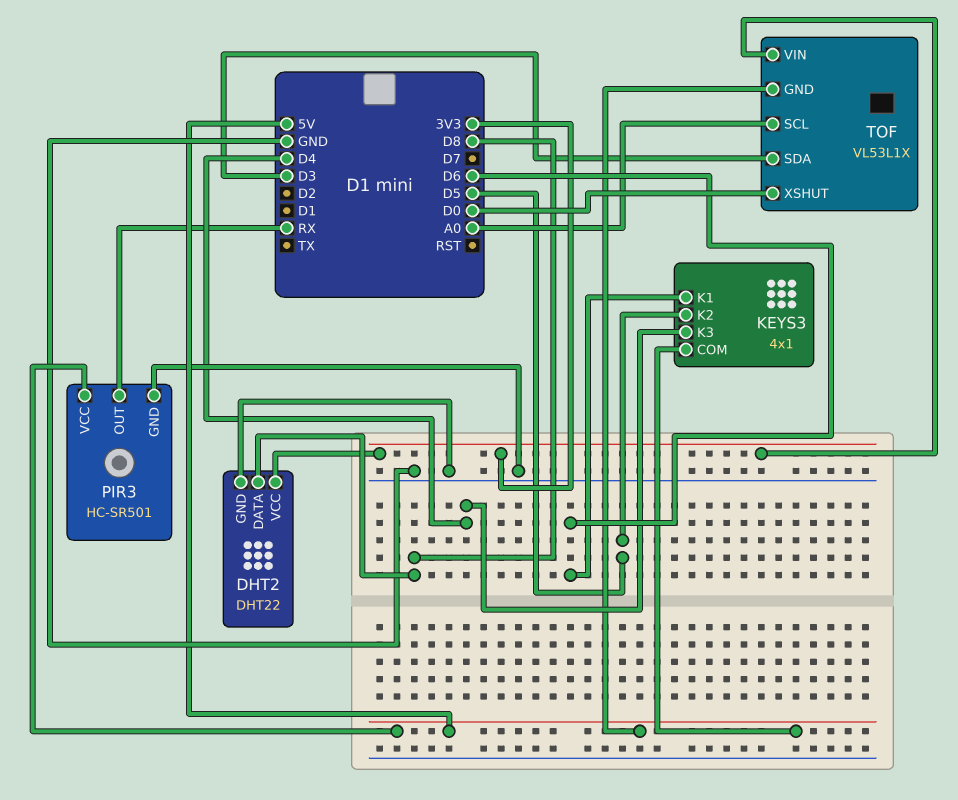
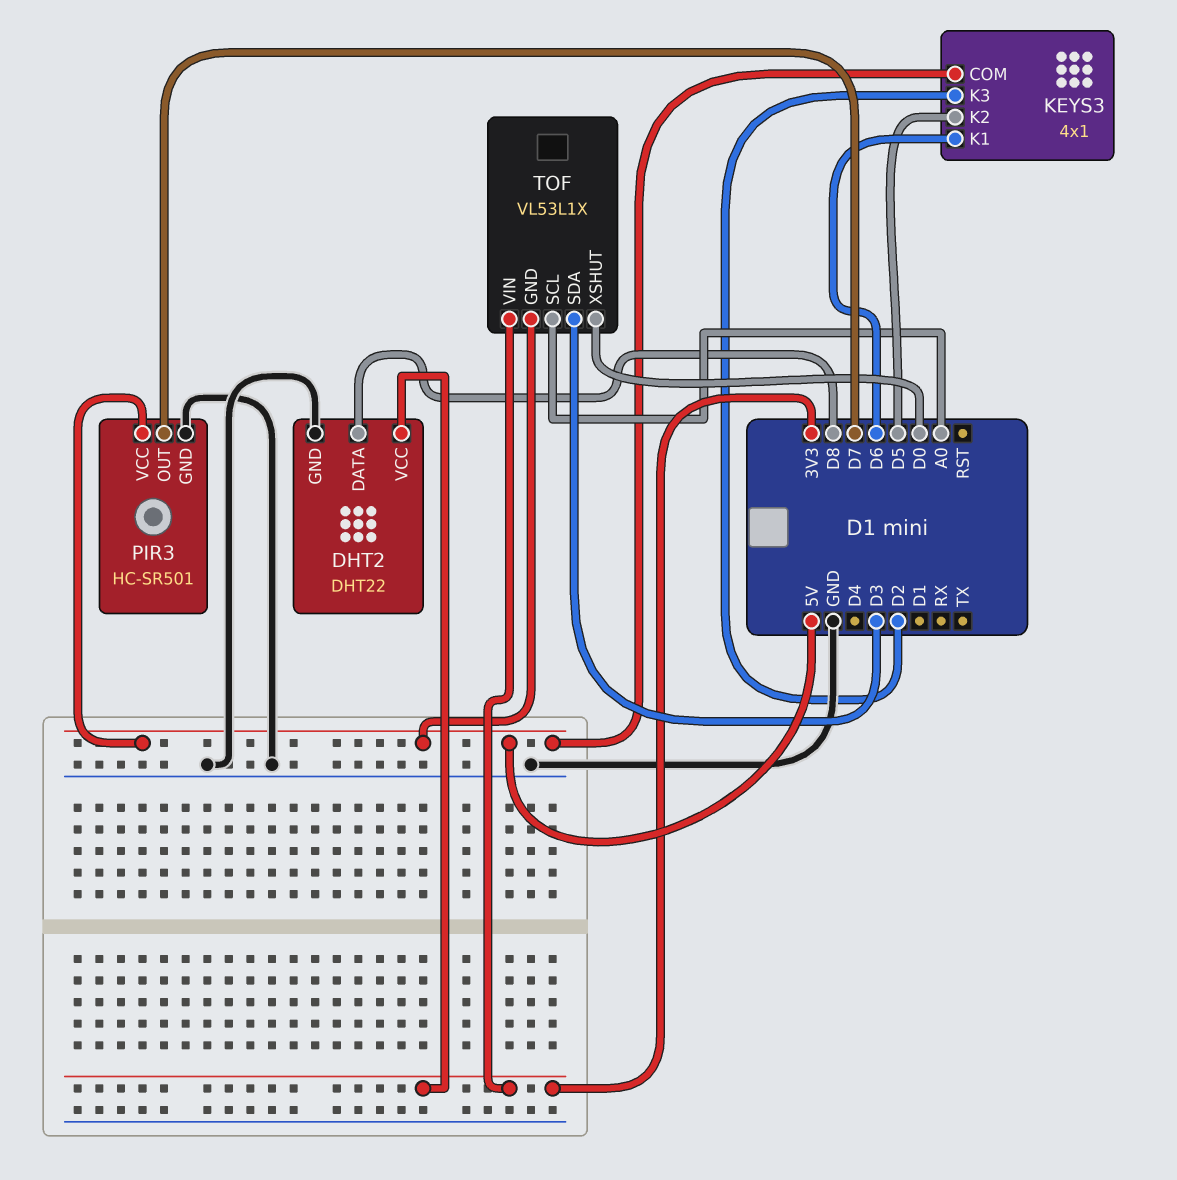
KEYS3 pin K3: D4 -> D2
PIR3 pin OUT: RX -> D7

